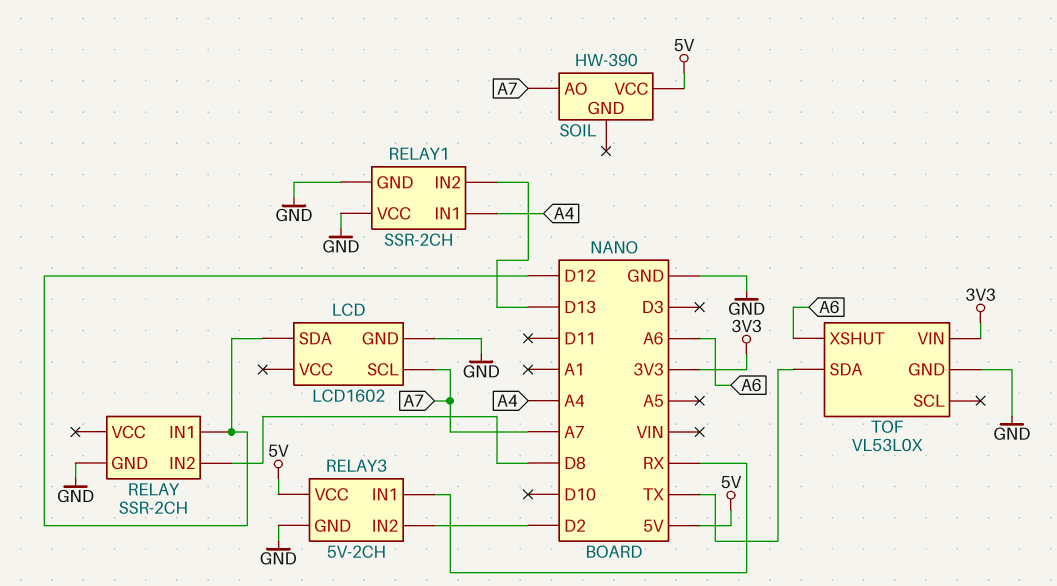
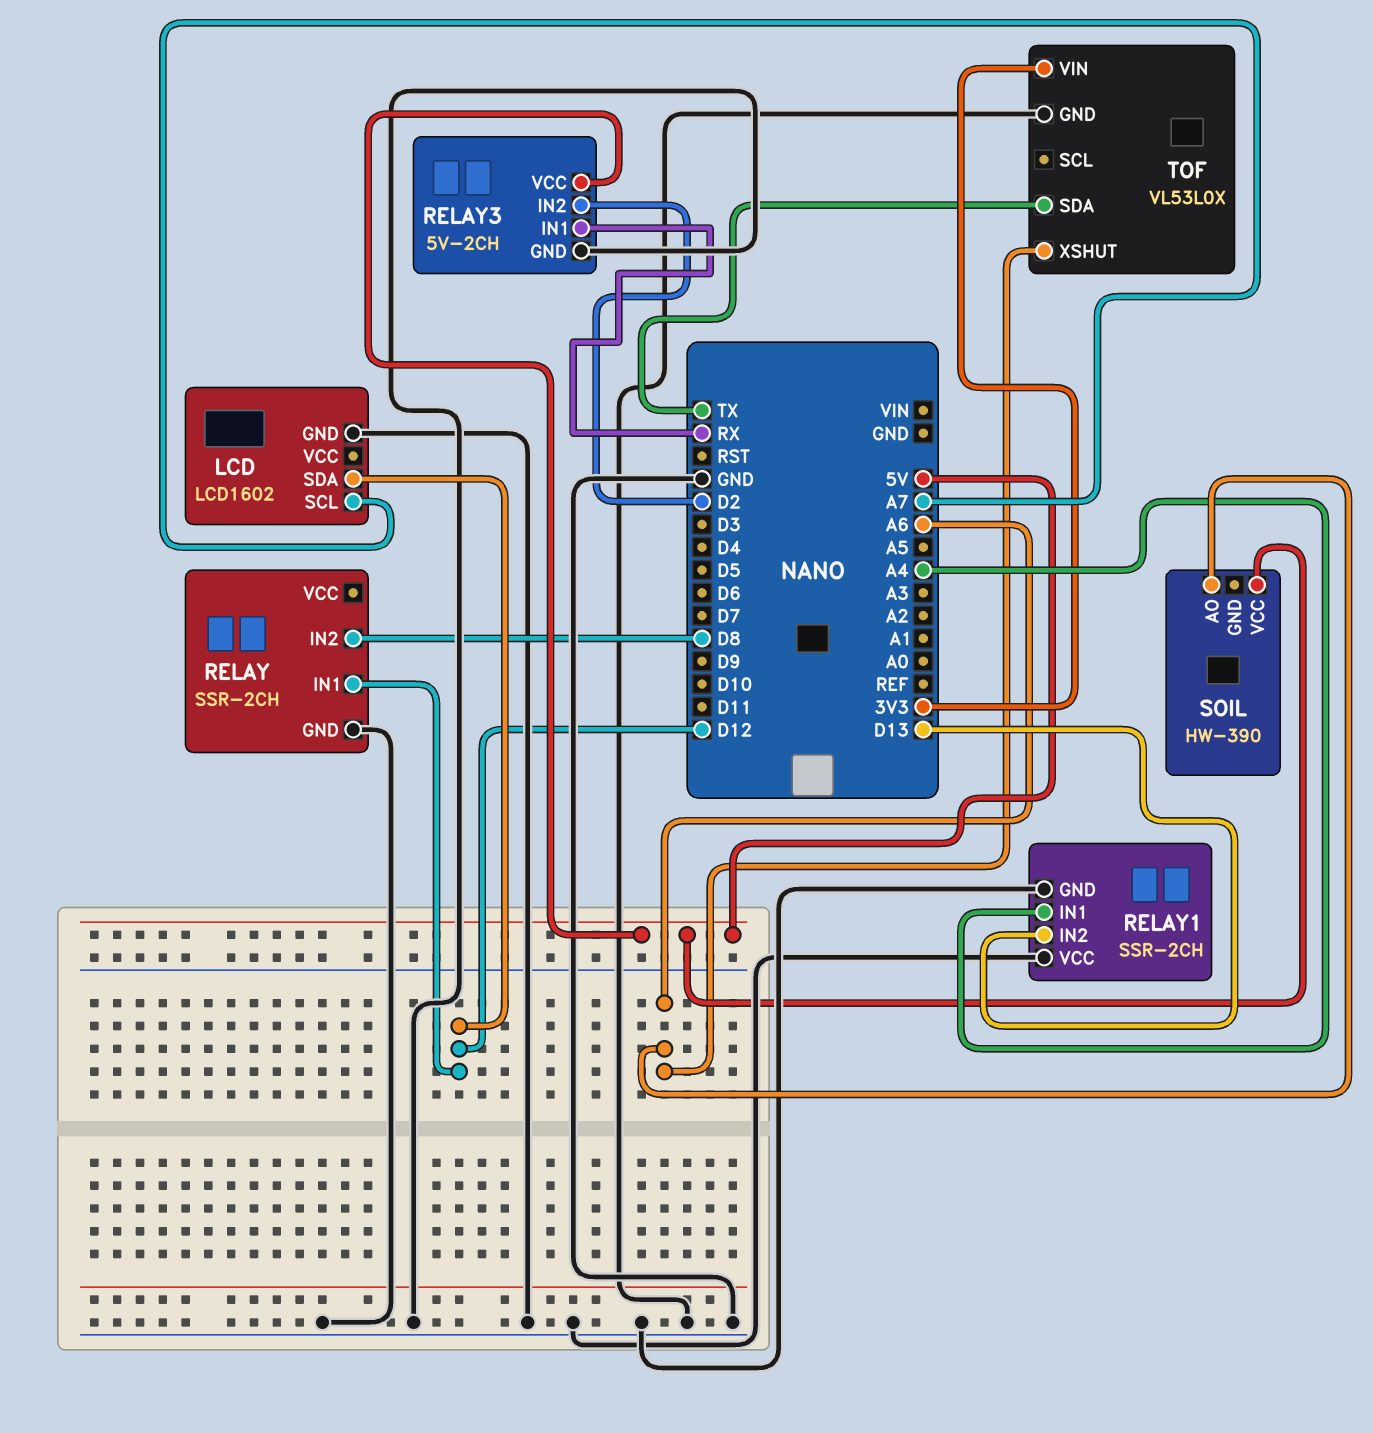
SOIL pin AO: A7 -> A6

